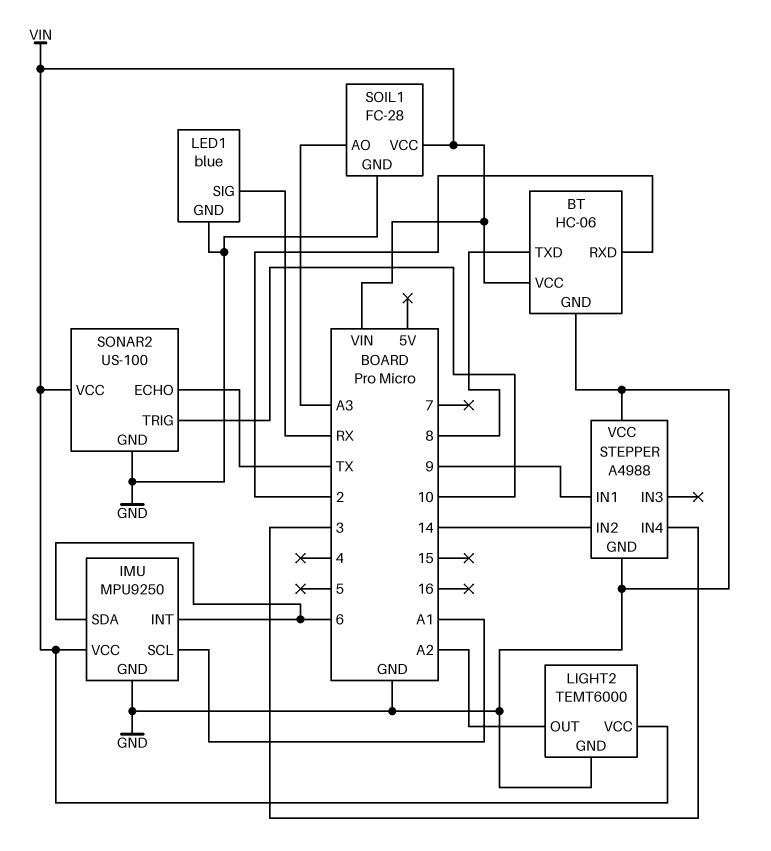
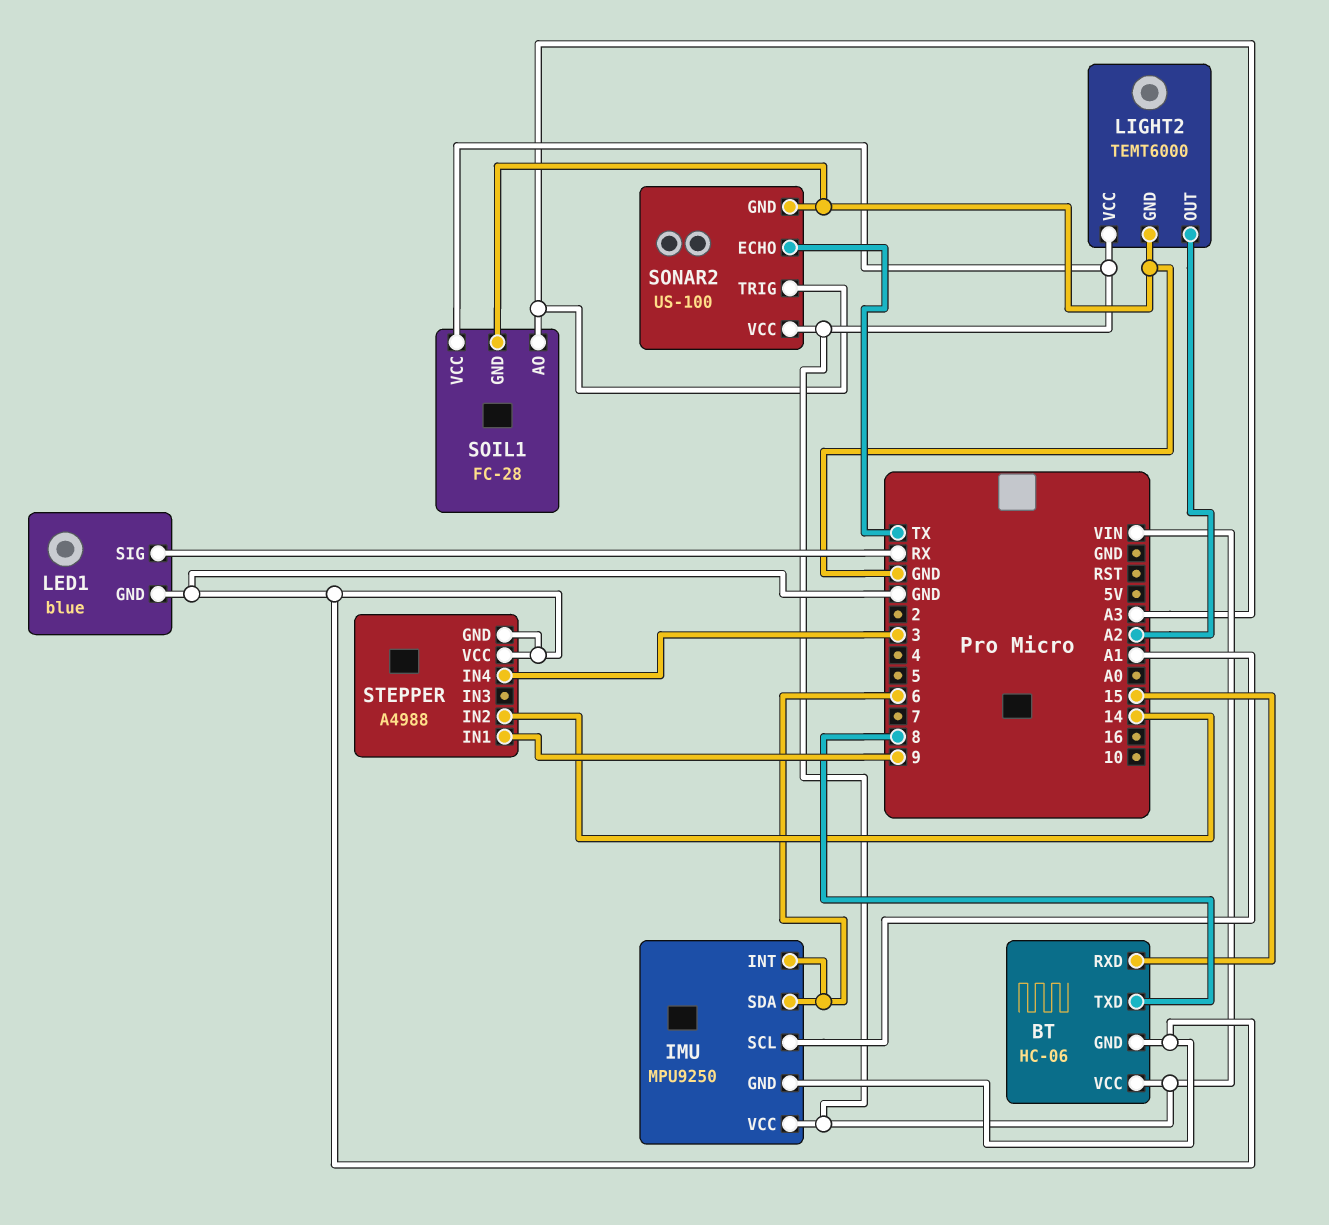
BT pin RXD: 2 -> 15
SONAR2 pin TRIG: 10 -> A3

